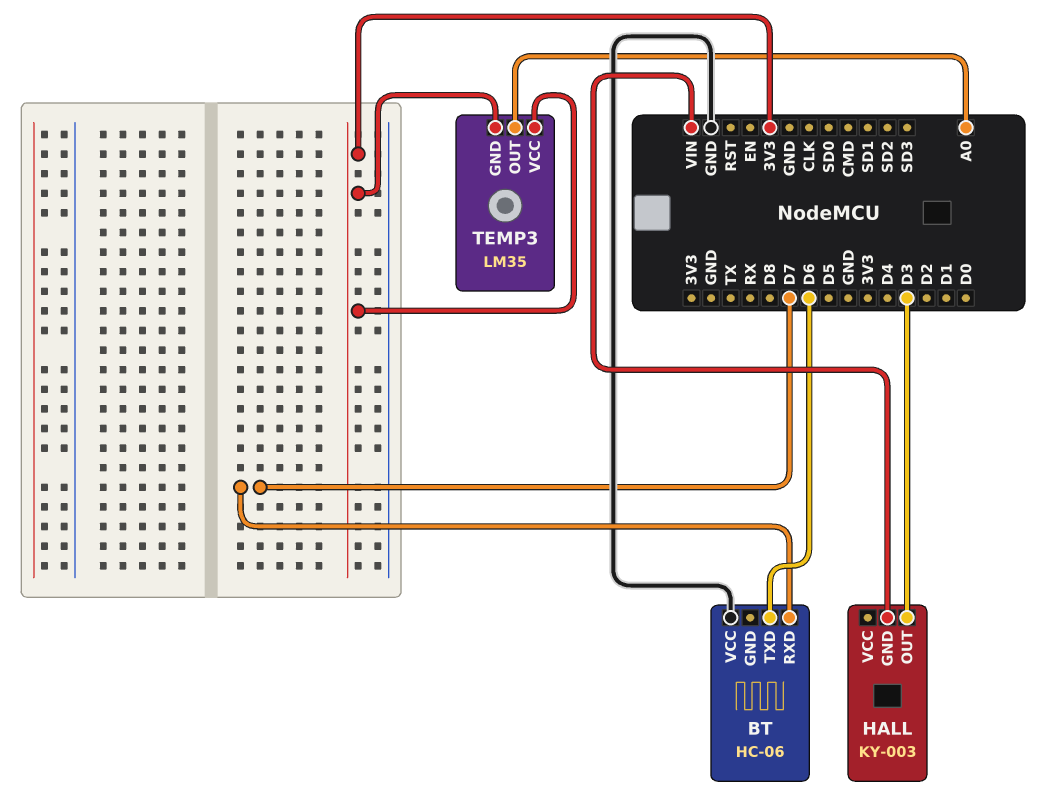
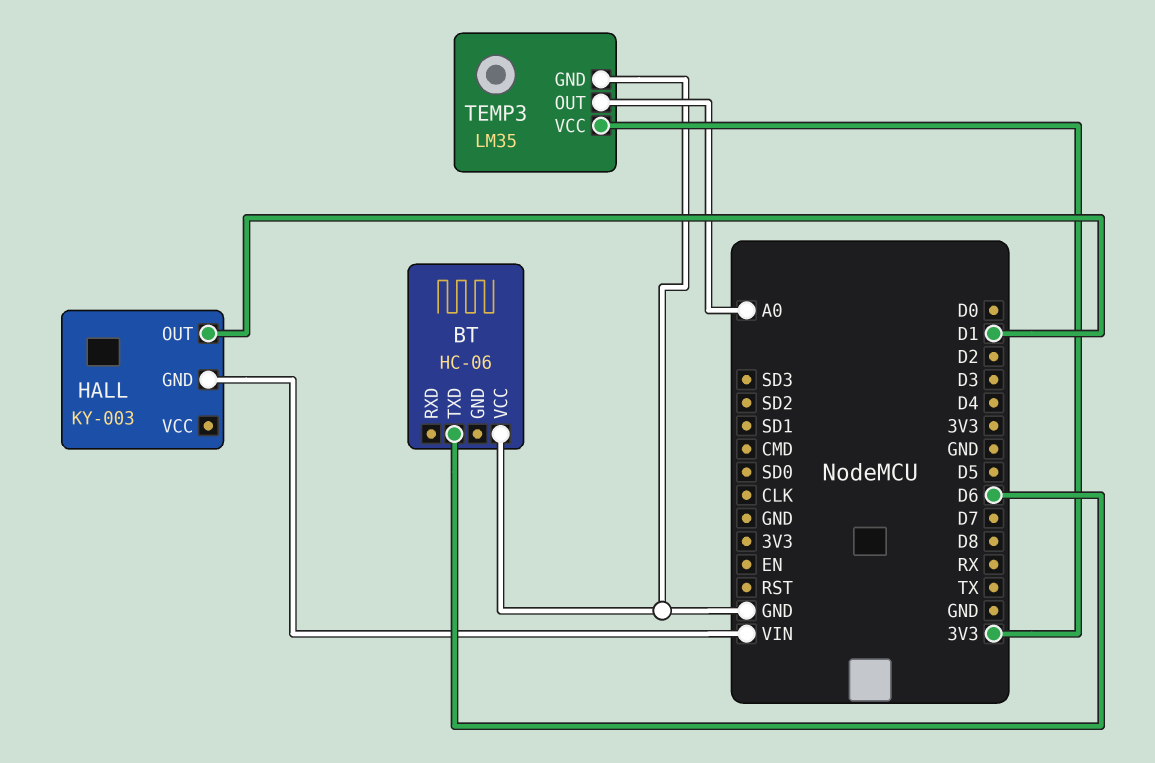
BT pin RXD: D7 -> none
HALL pin OUT: D3 -> D1
TEMP3 pin GND: 3V3 -> GND

